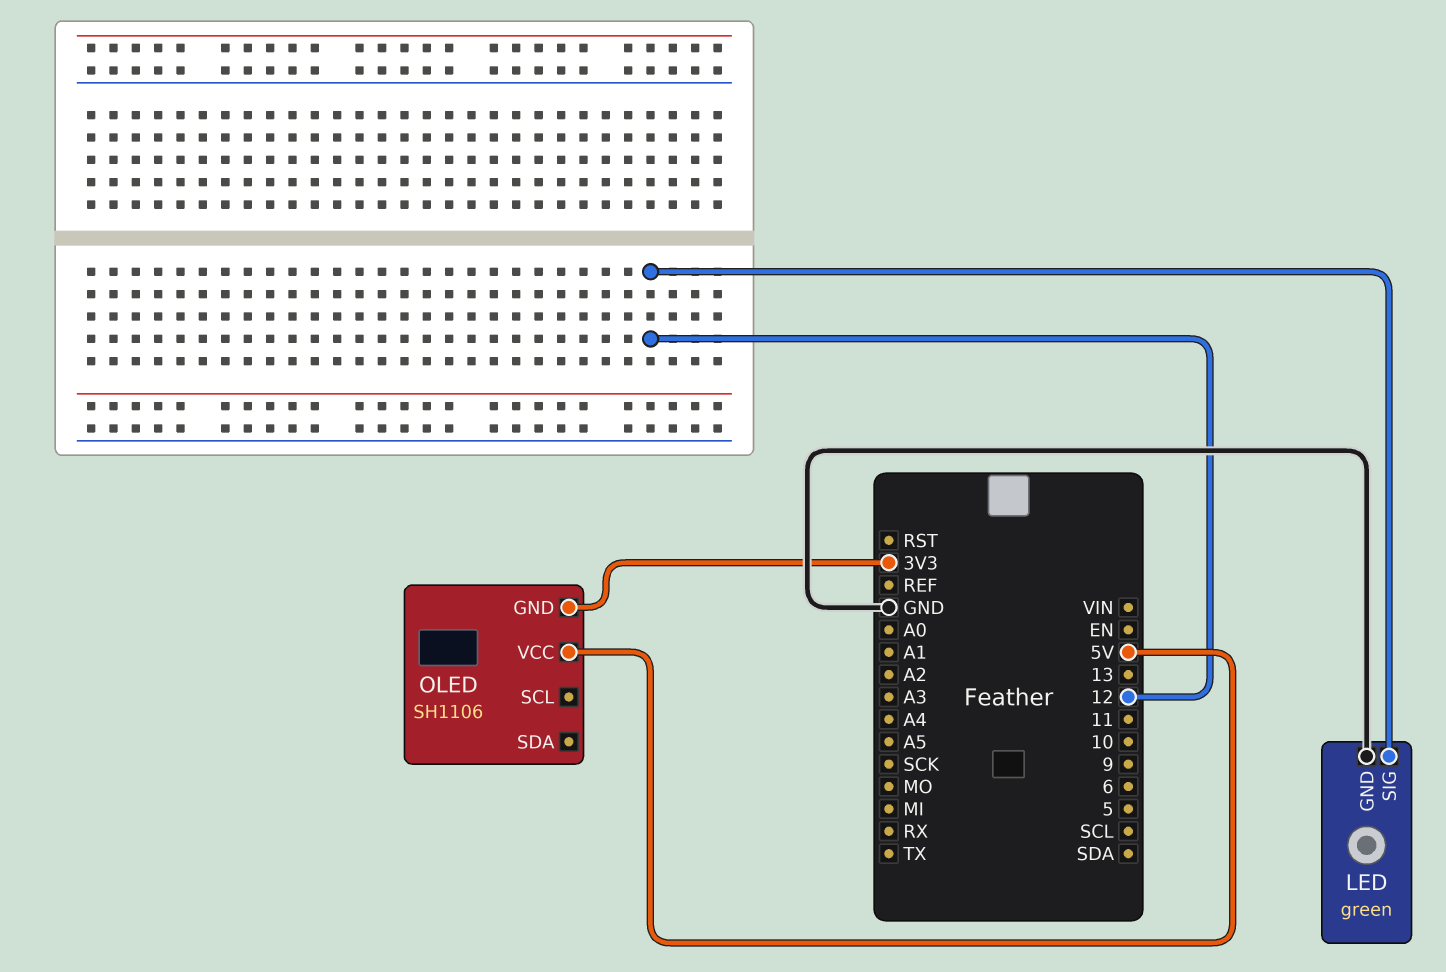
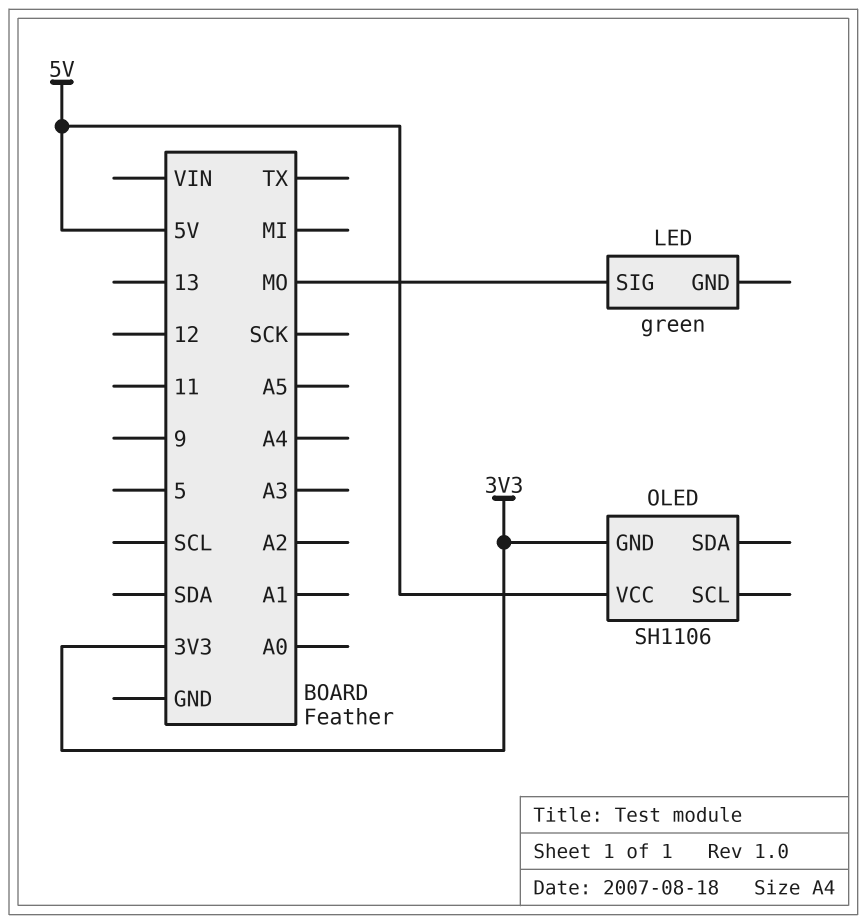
LED pin GND: GND -> none
LED pin SIG: 12 -> MO

